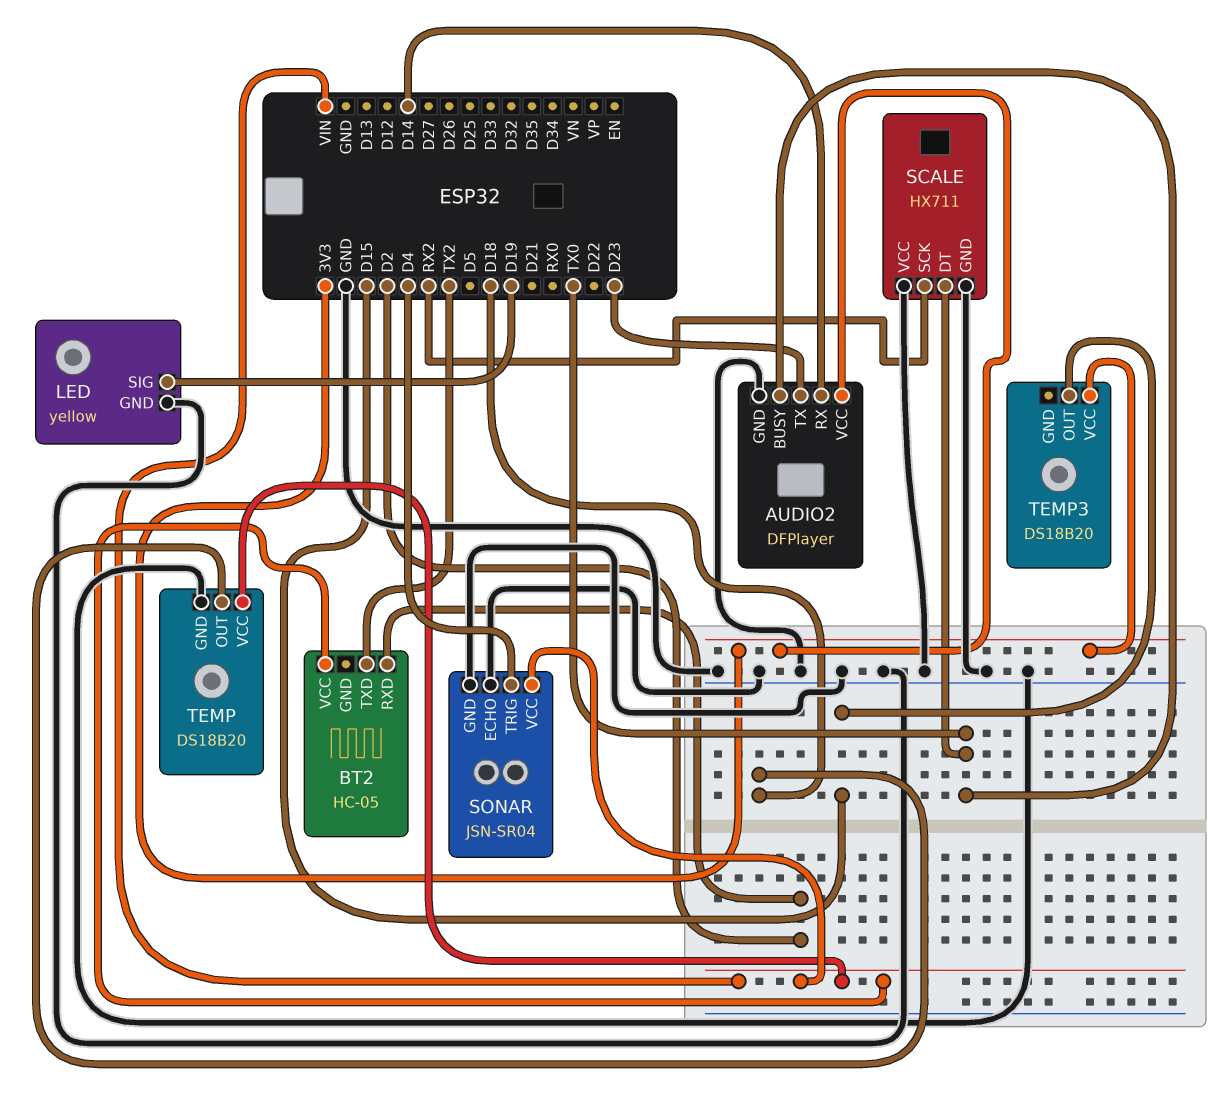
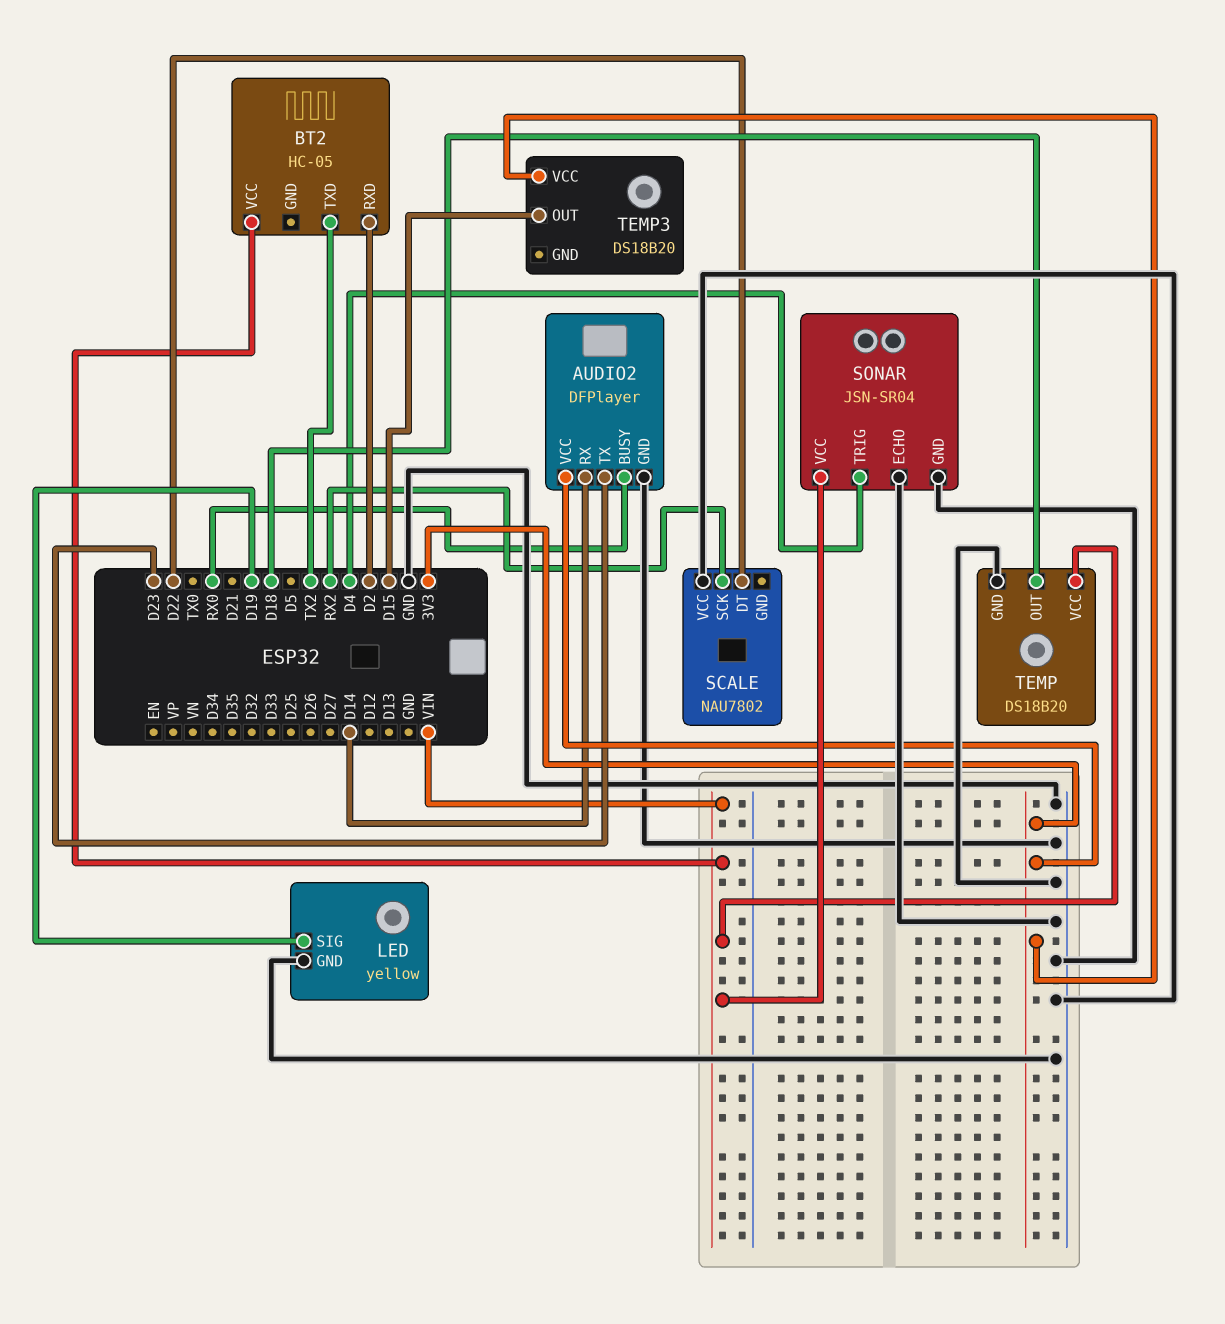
AUDIO2 pin BUSY: TX0 -> RX0
SCALE: HX711 -> NAU7802
SCALE pin DT: TX0 -> D22
SCALE pin GND: GND -> none

